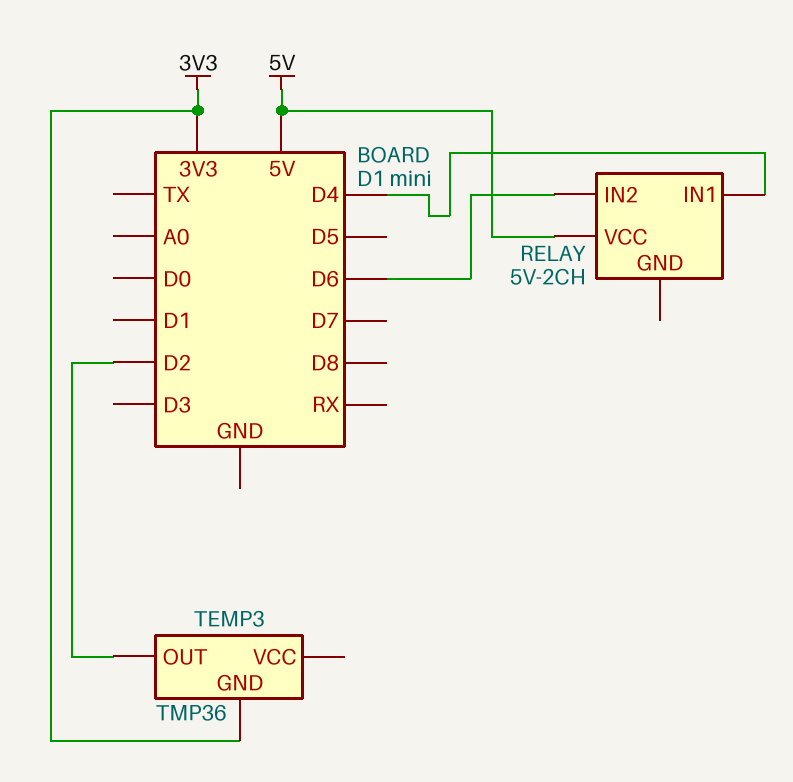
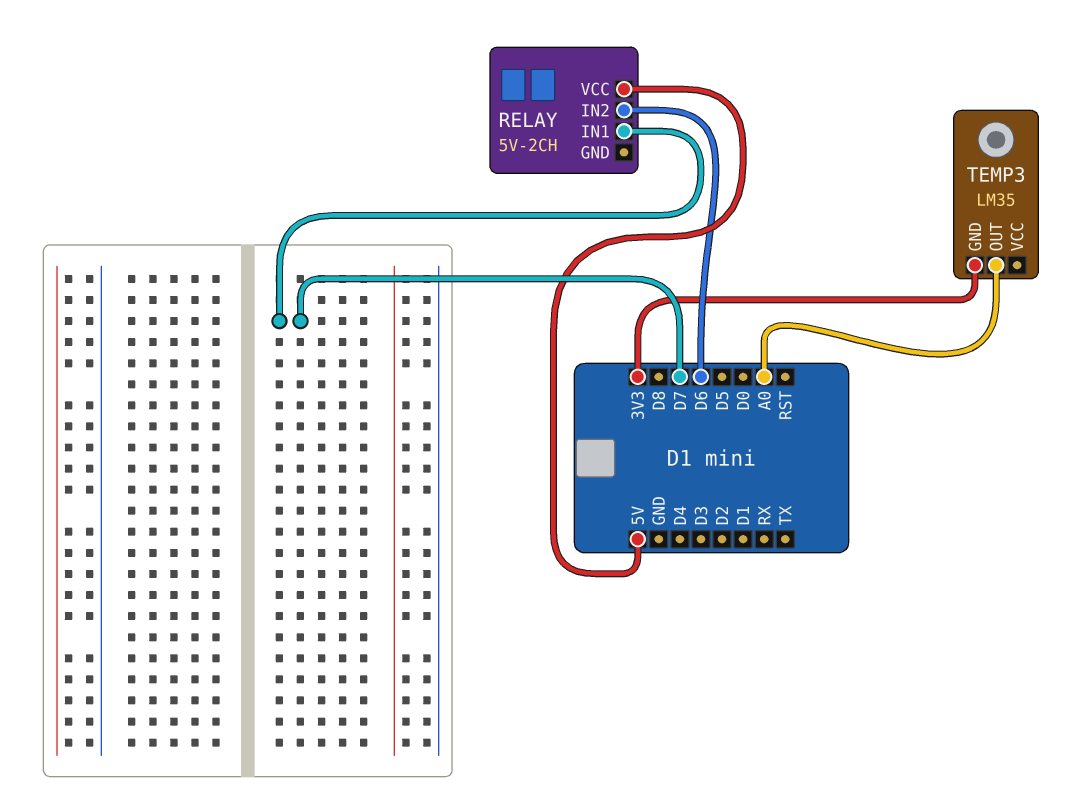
RELAY pin IN1: D4 -> D7
TEMP3: TMP36 -> LM35
TEMP3 pin OUT: D2 -> A0

